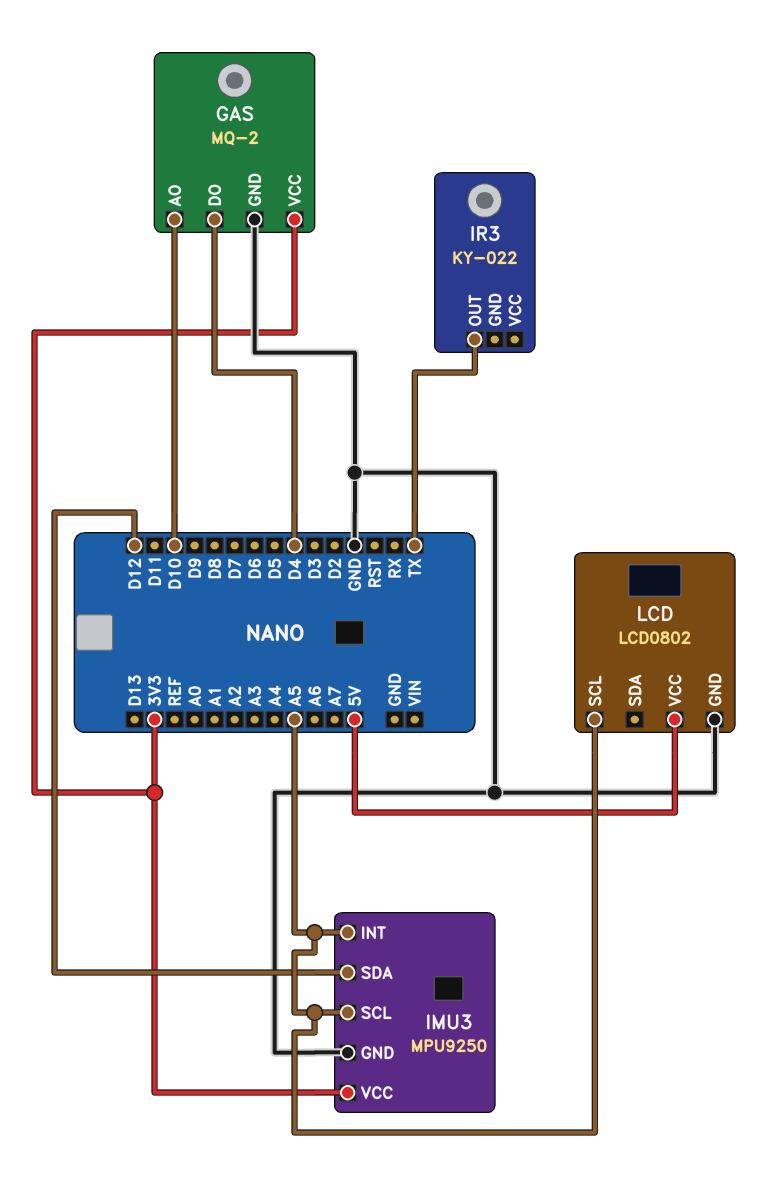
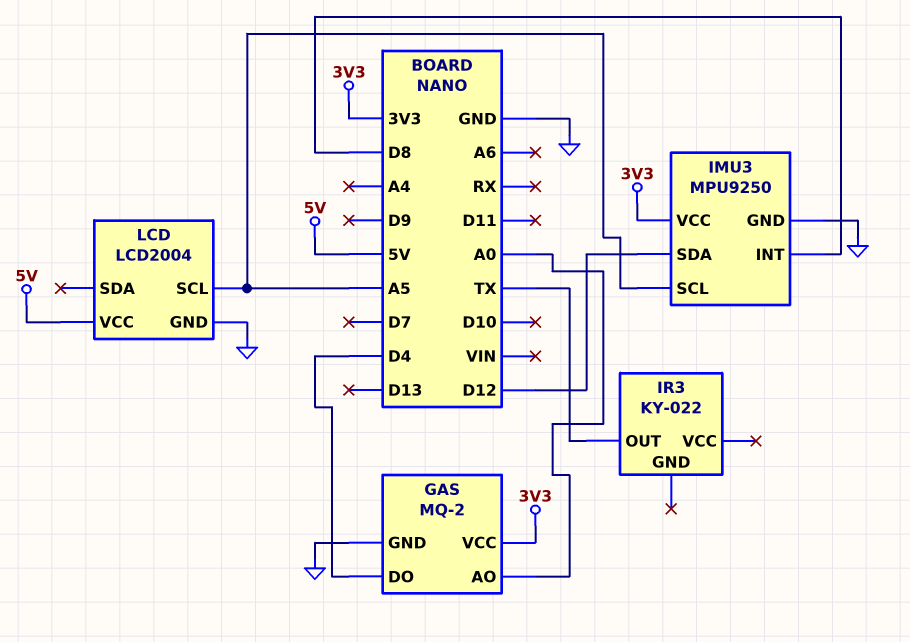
GAS pin AO: D10 -> A0
IMU3 pin INT: A5 -> D8
LCD: LCD0802 -> LCD2004

